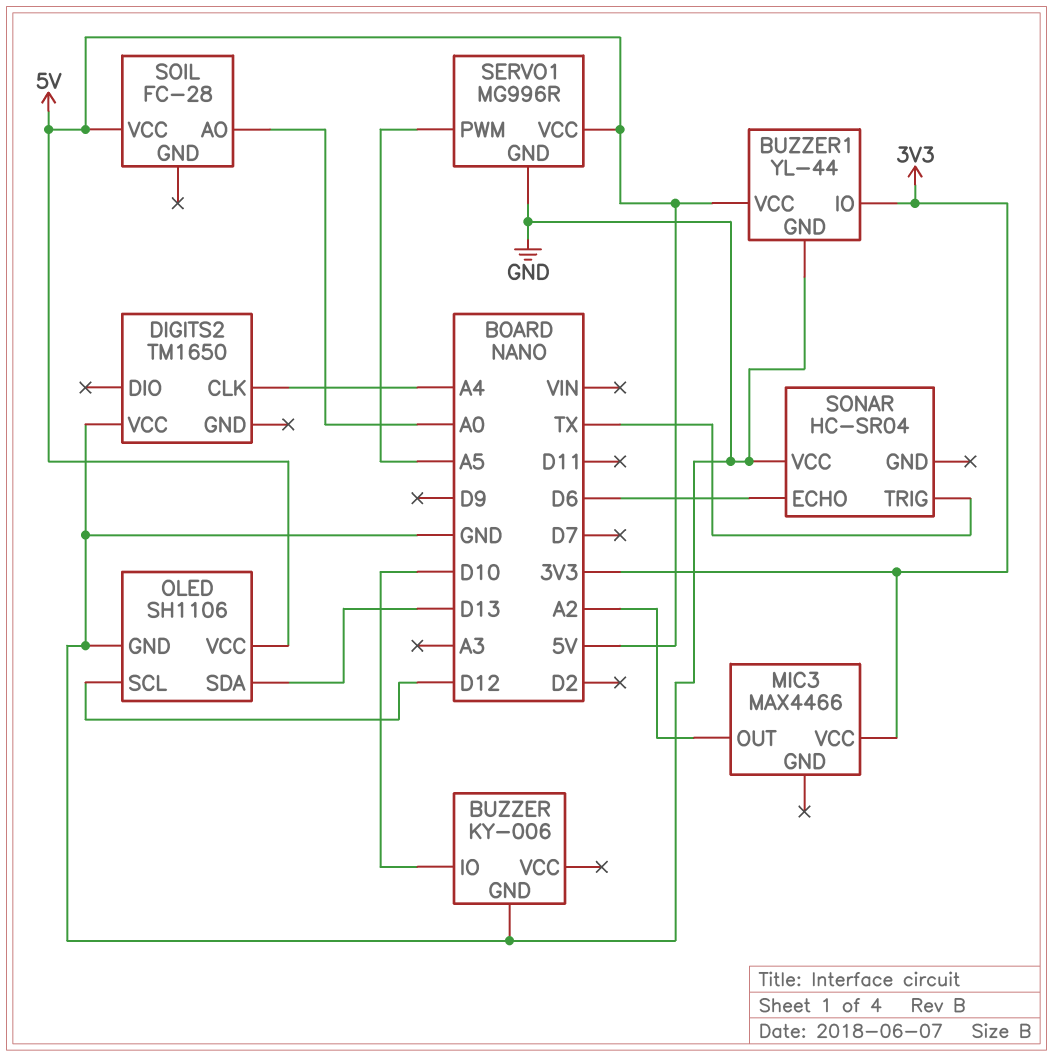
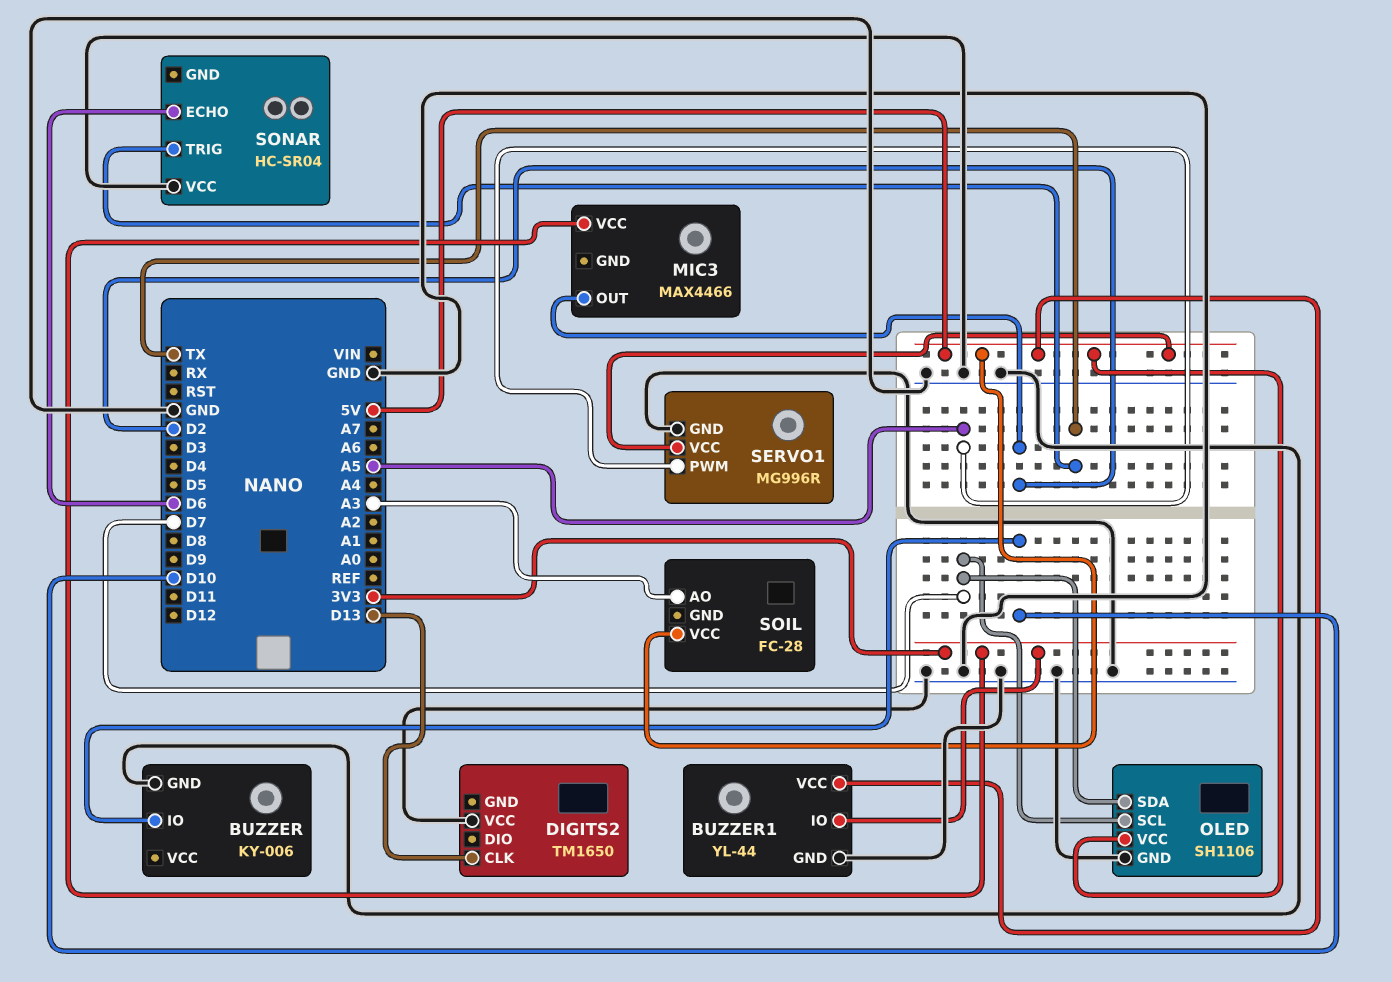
DIGITS2 pin CLK: A4 -> D13
MIC3 pin OUT: A2 -> D2
OLED pin SCL: D12 -> D7
OLED pin SDA: D13 -> D7
SOIL pin AO: A0 -> A3

